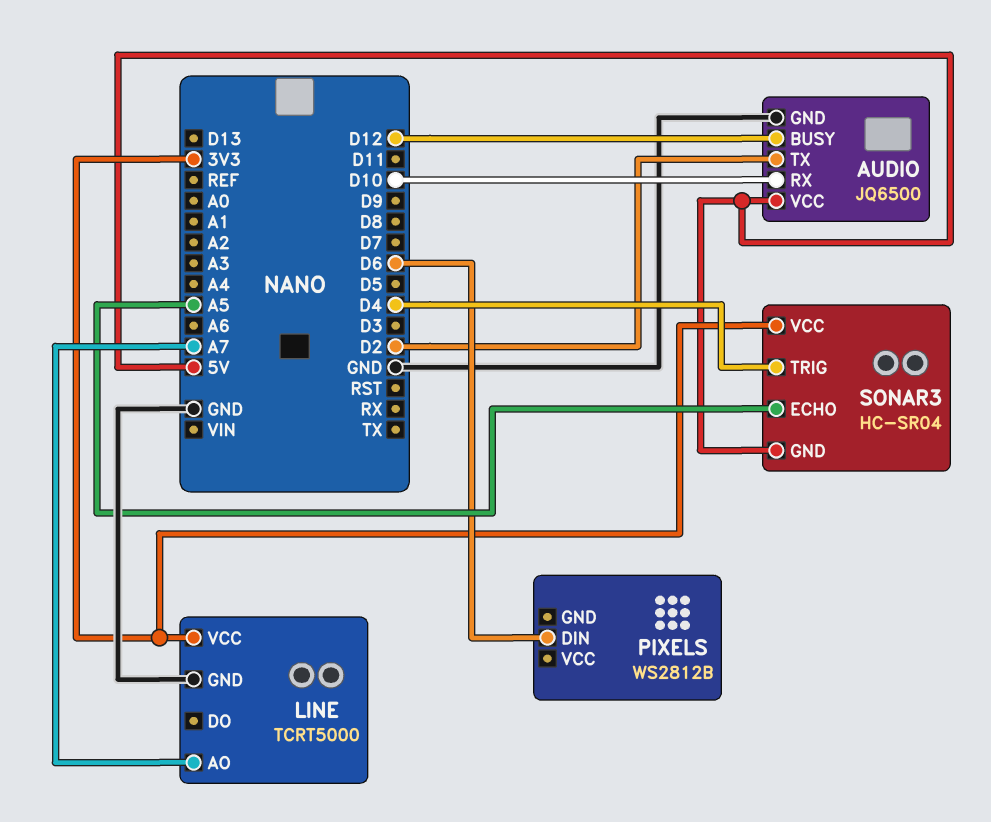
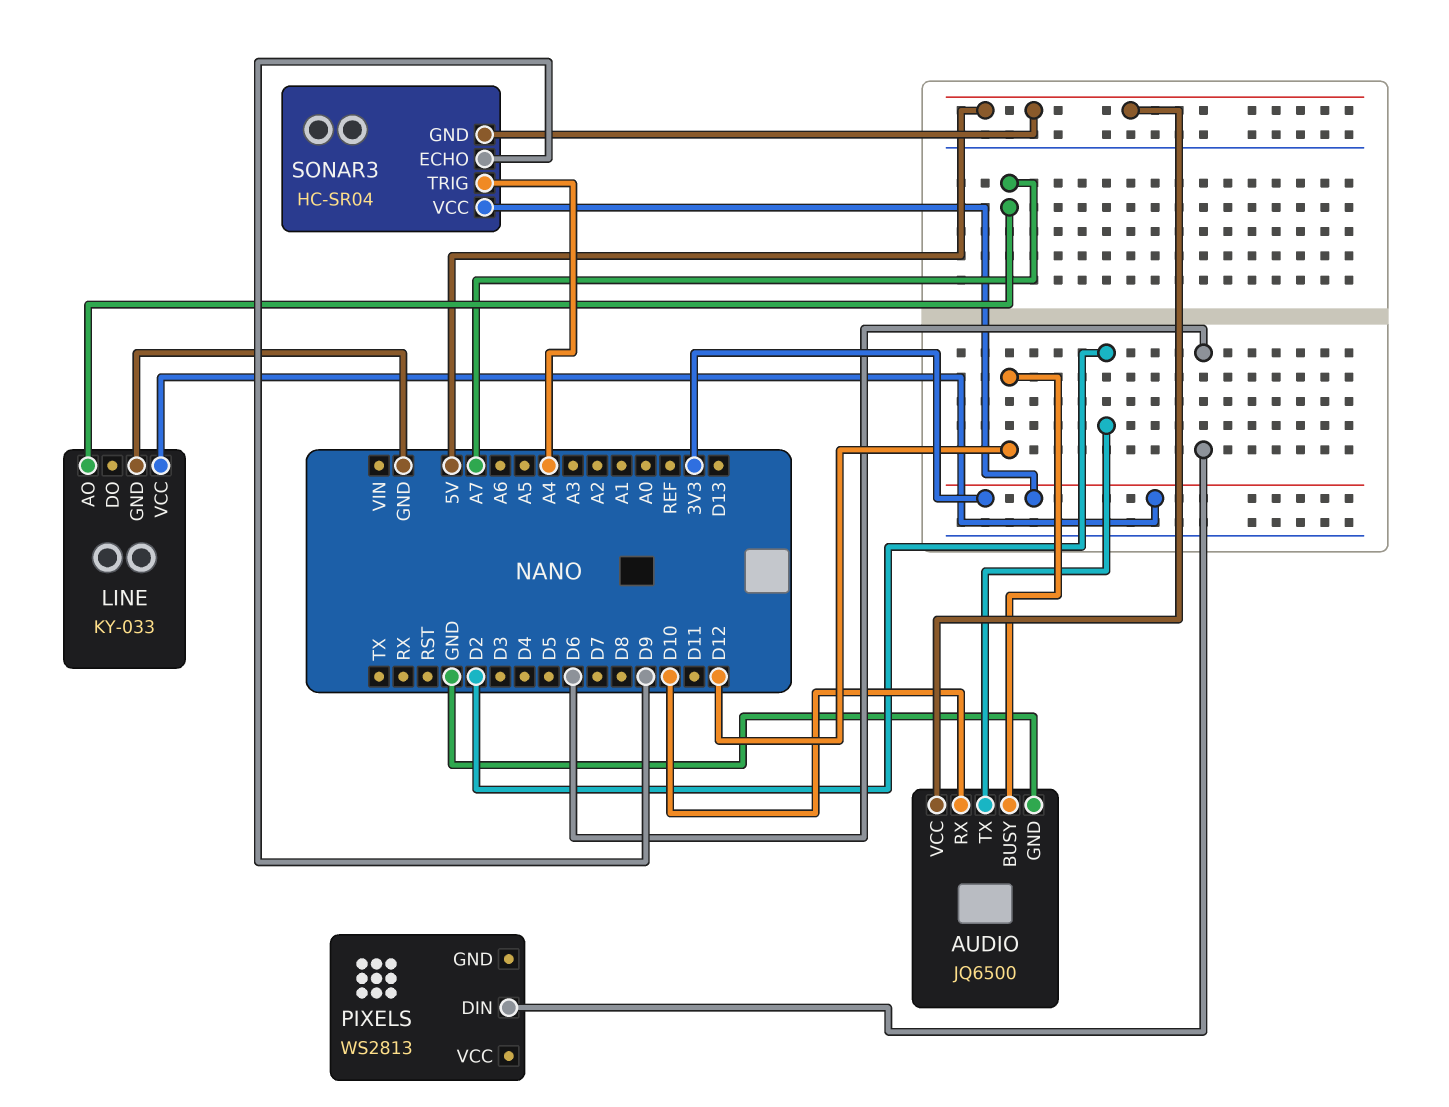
LINE: TCRT5000 -> KY-033
PIXELS: WS2812B -> WS2813
SONAR3 pin ECHO: A5 -> D9
SONAR3 pin TRIG: D4 -> A4

